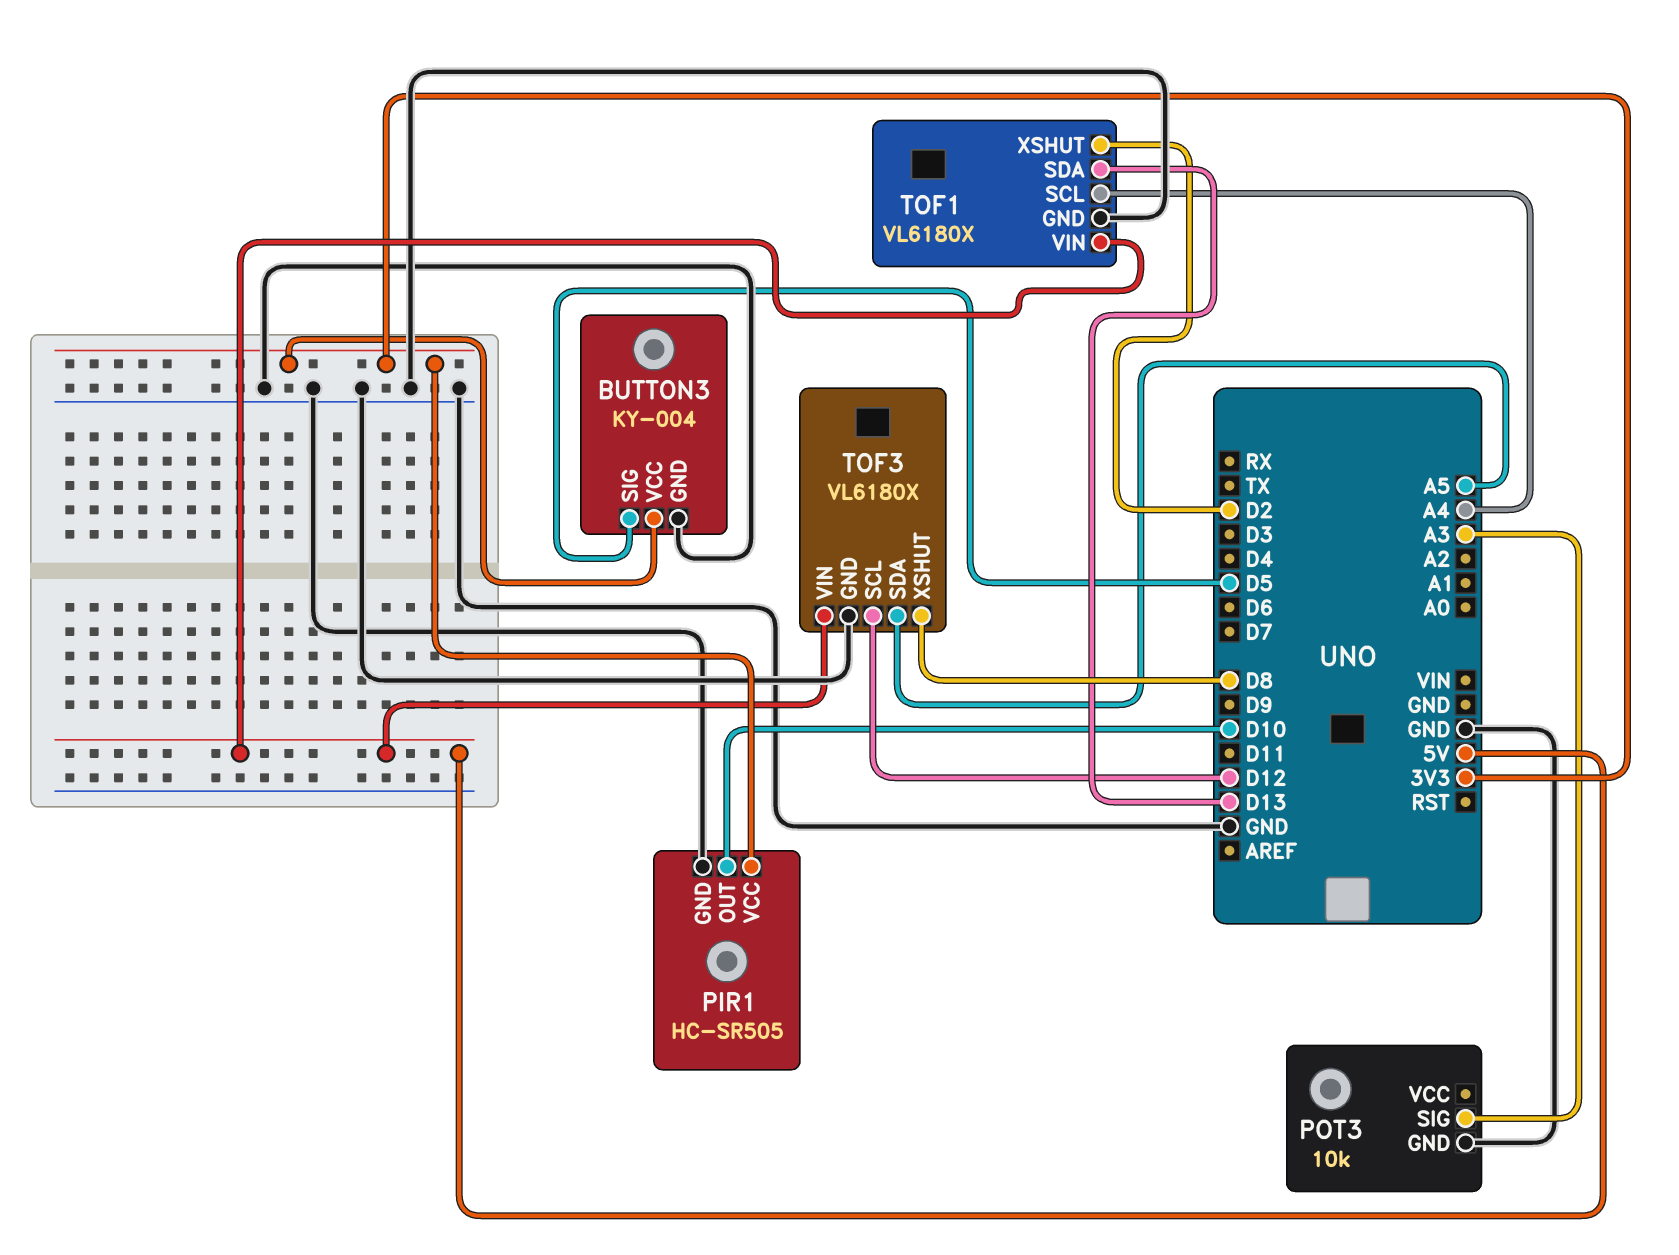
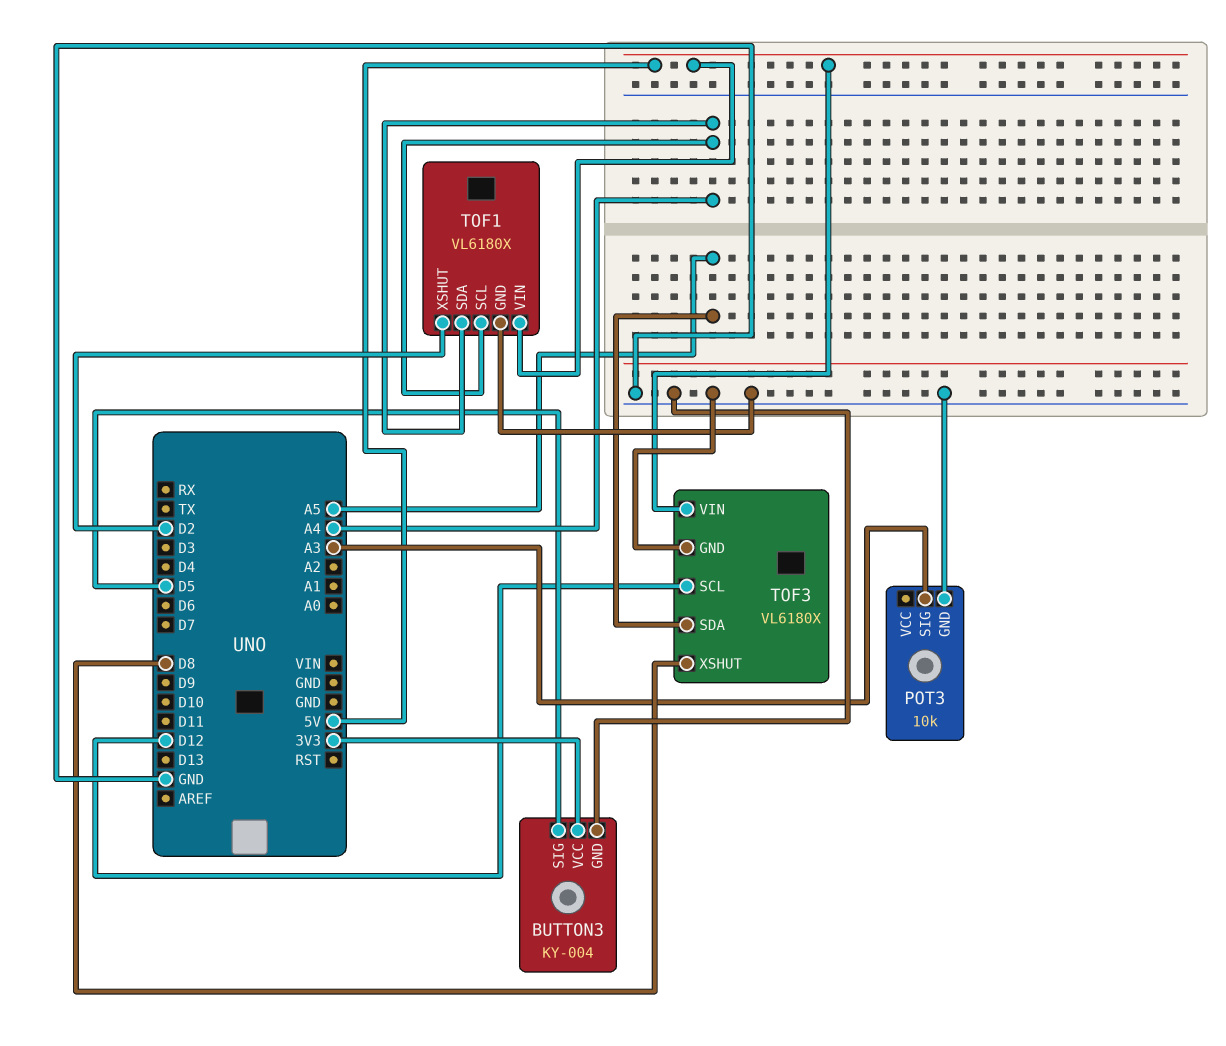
PIR1: HC-SR505 -> none
PIR1 pin GND: GND -> none
PIR1 pin OUT: D10 -> none
PIR1 pin VCC: 3V3 -> none
TOF1 pin SDA: D13 -> A4

